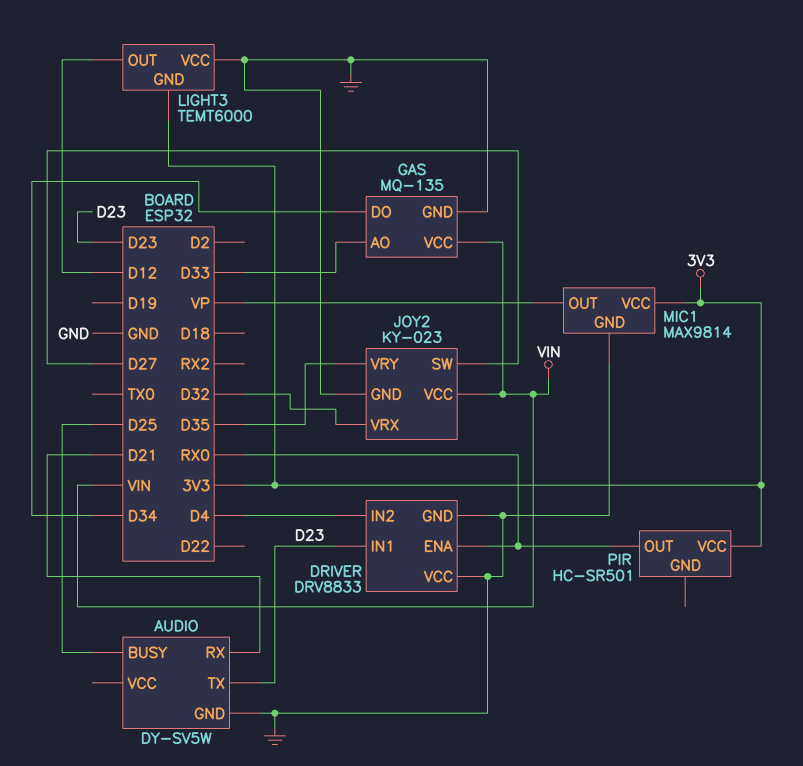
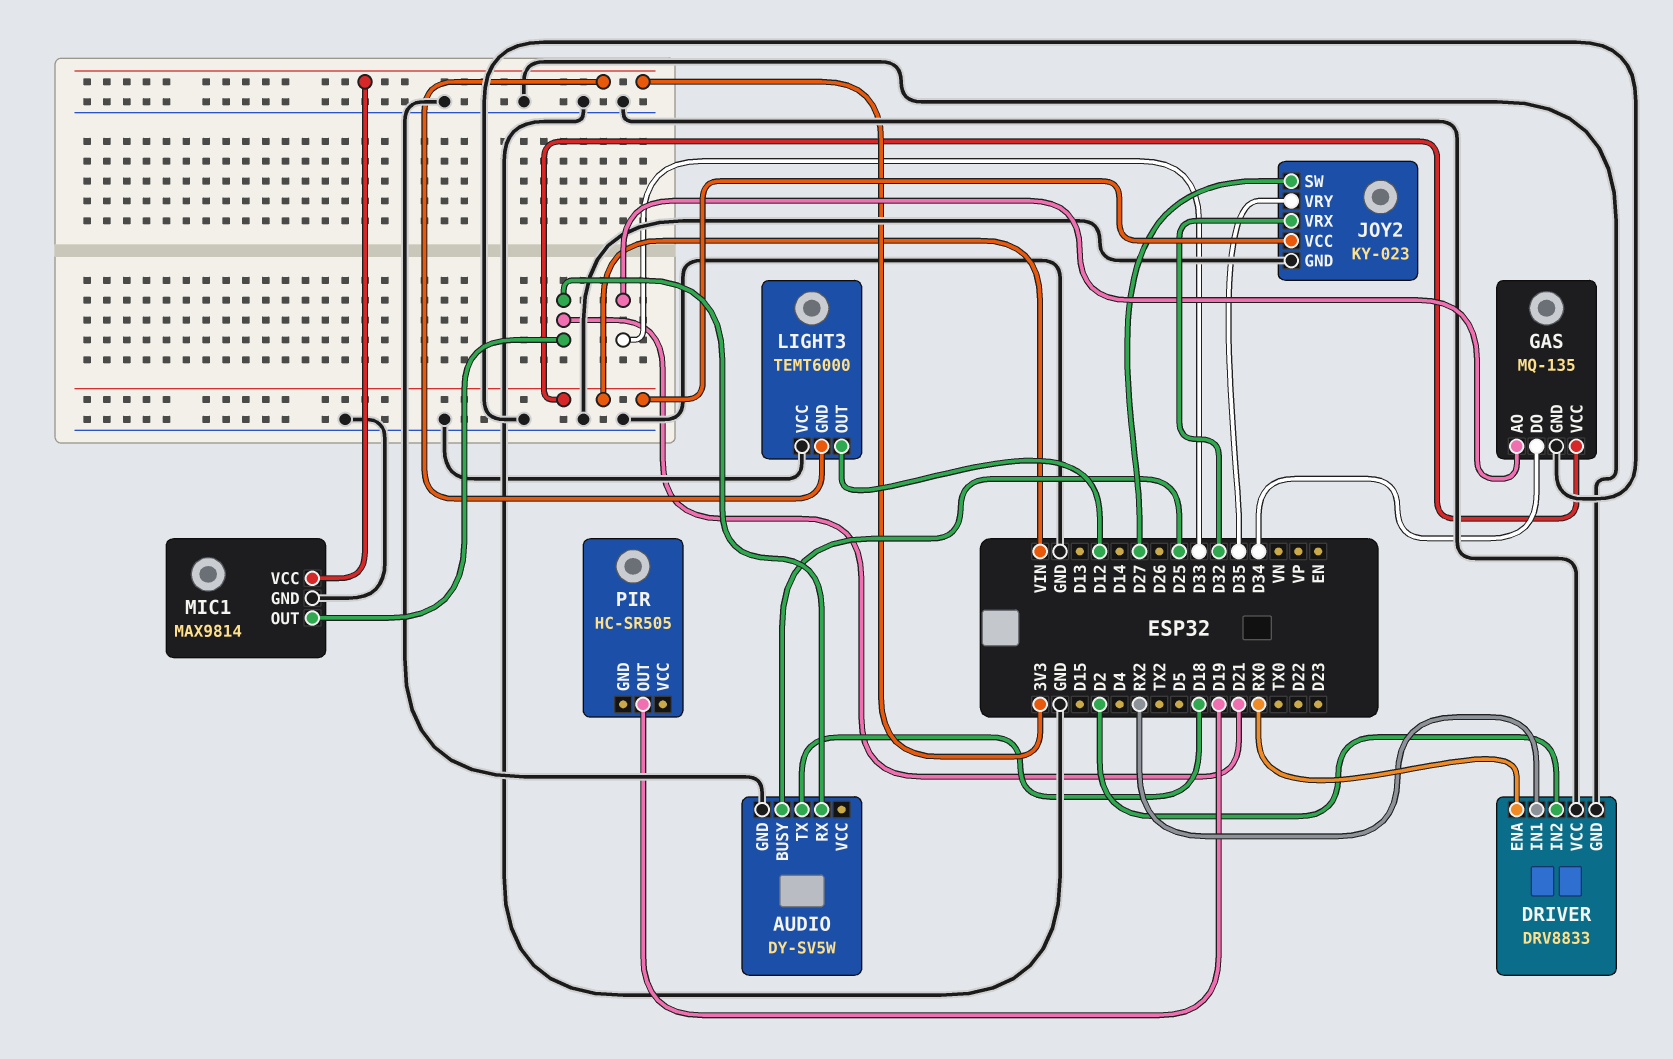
AUDIO pin TX: D23 -> D18
DRIVER pin IN1: D23 -> RX2
DRIVER pin IN2: D4 -> D2
MIC1 pin OUT: VP -> D21
PIR: HC-SR501 -> HC-SR505
PIR pin OUT: RX0 -> D19
PIR pin VCC: 3V3 -> none

